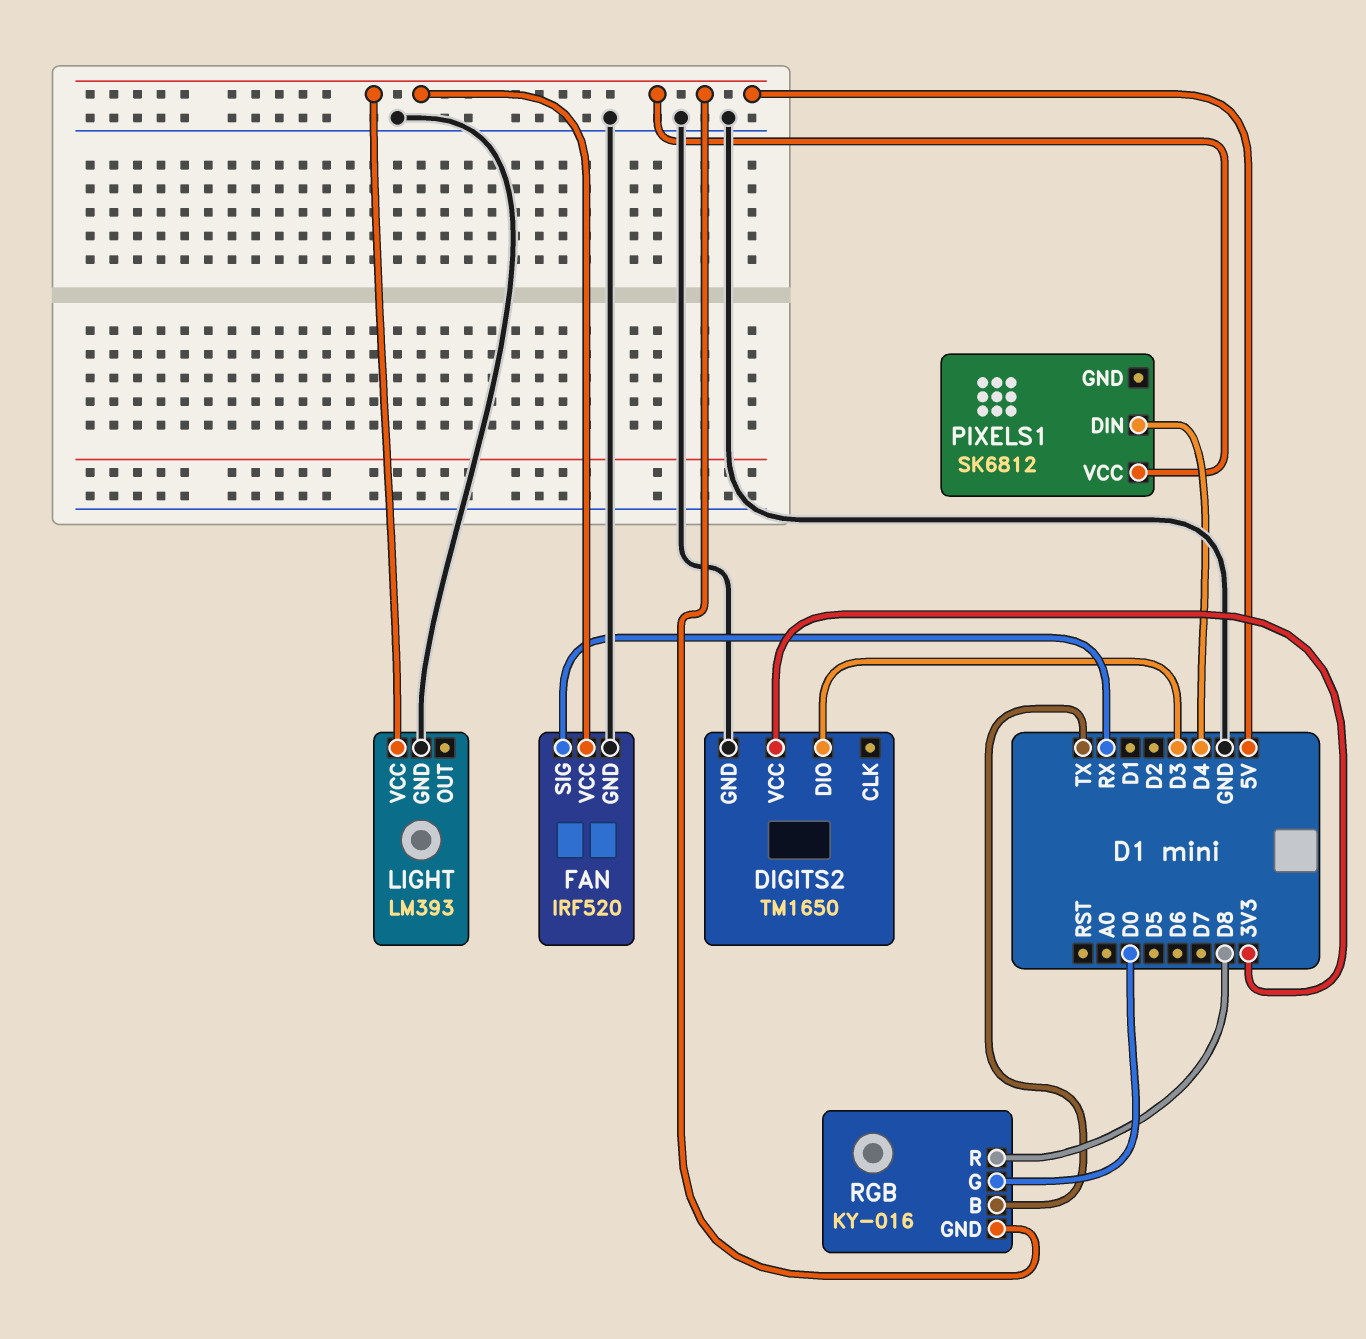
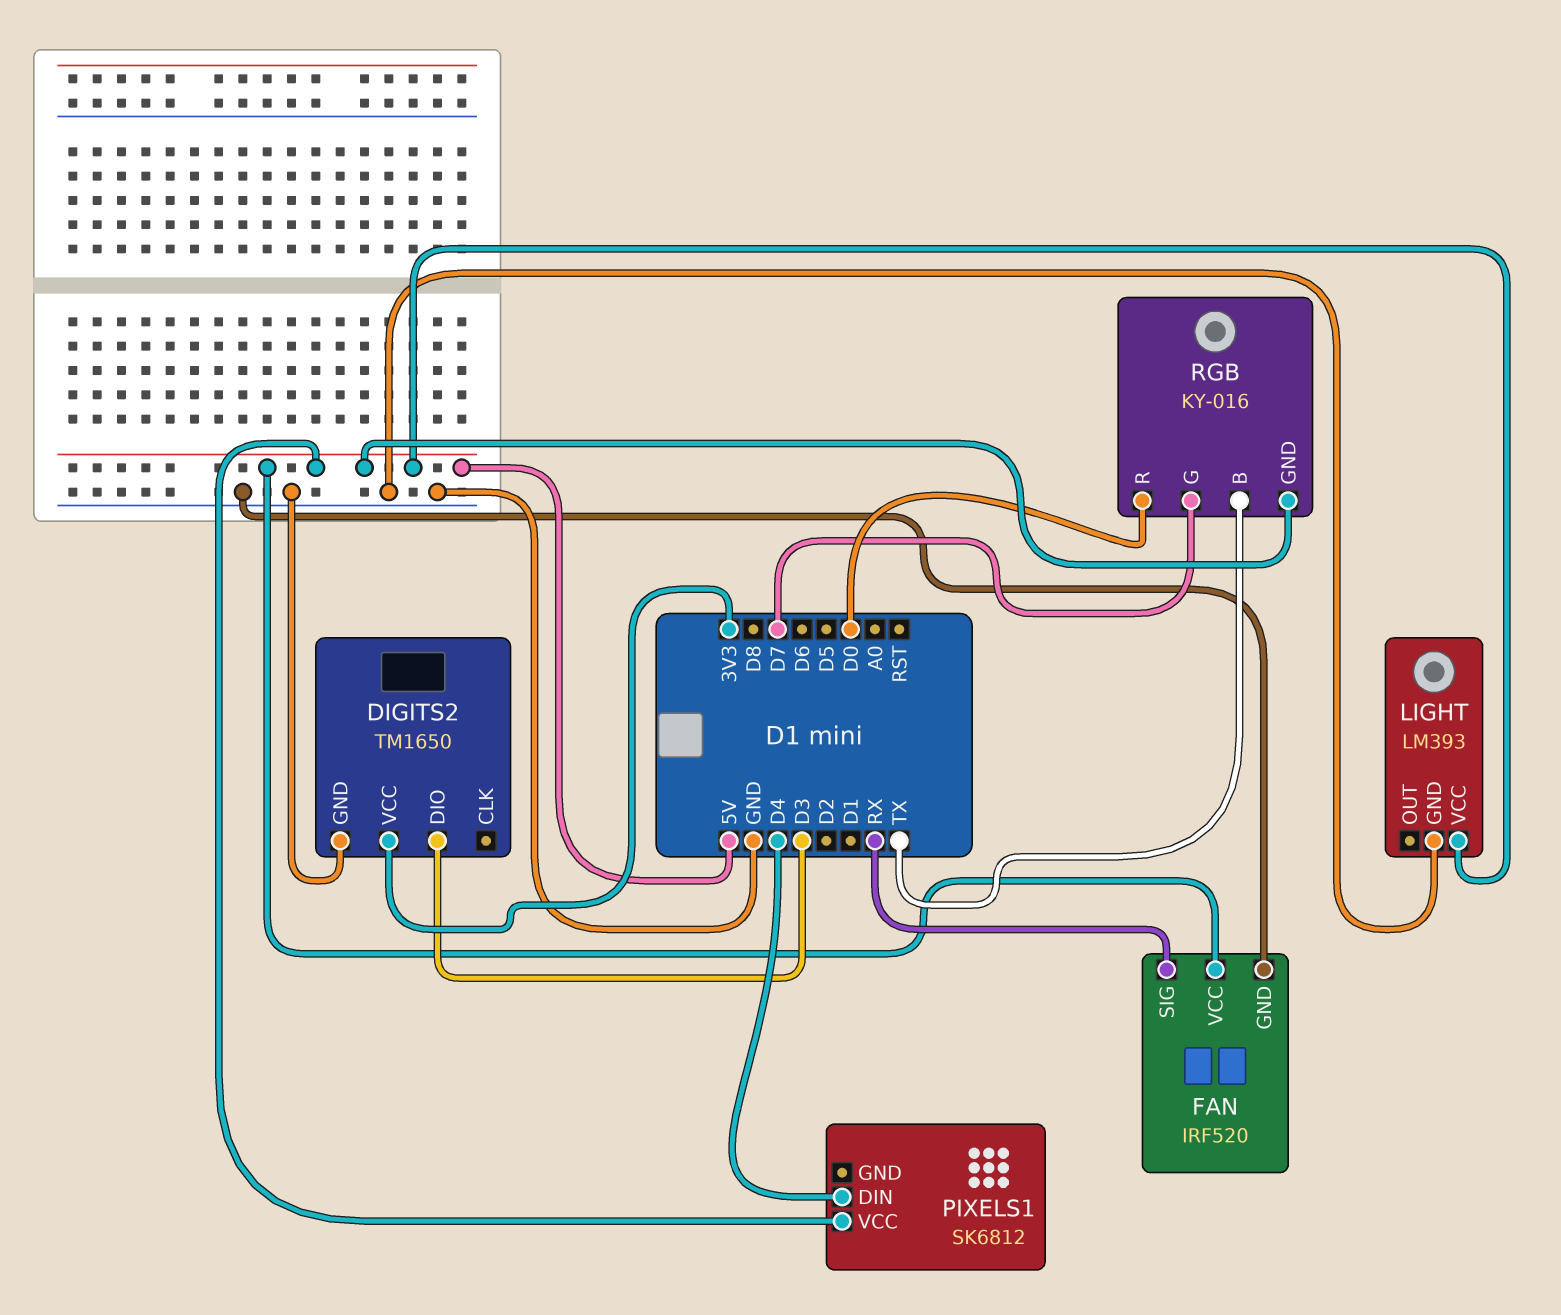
RGB pin G: D0 -> D7
RGB pin R: D8 -> D0

